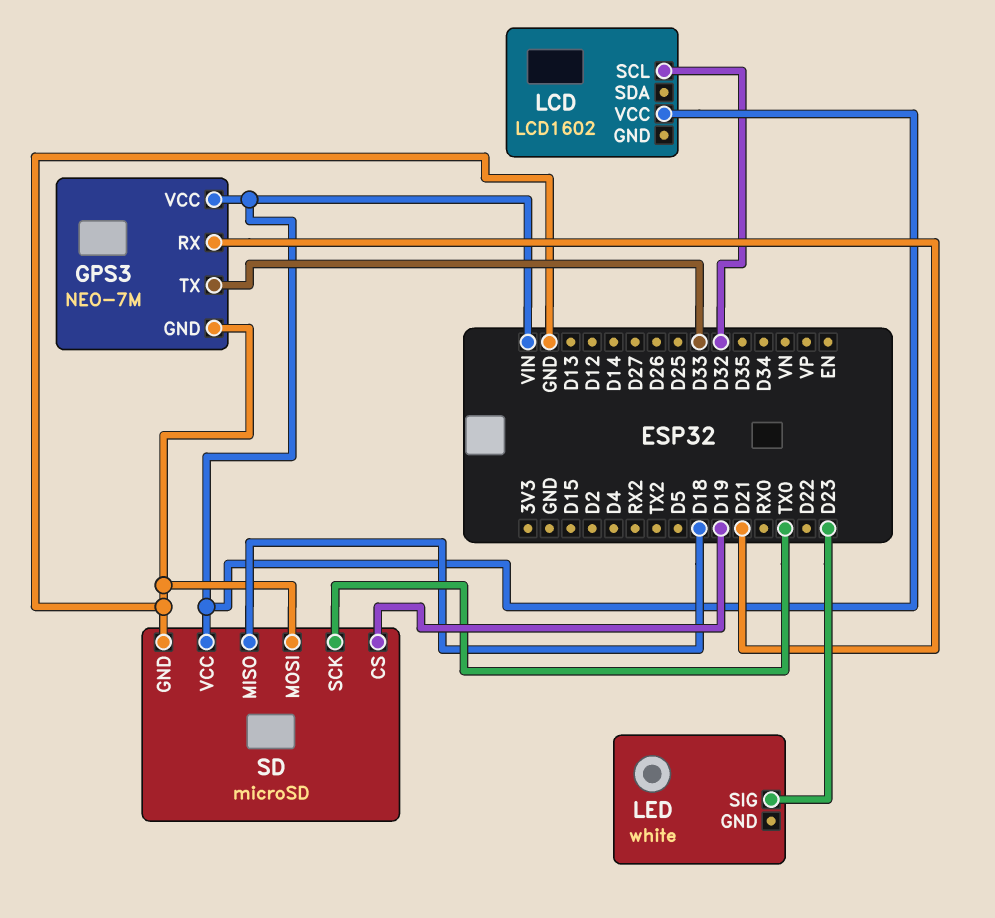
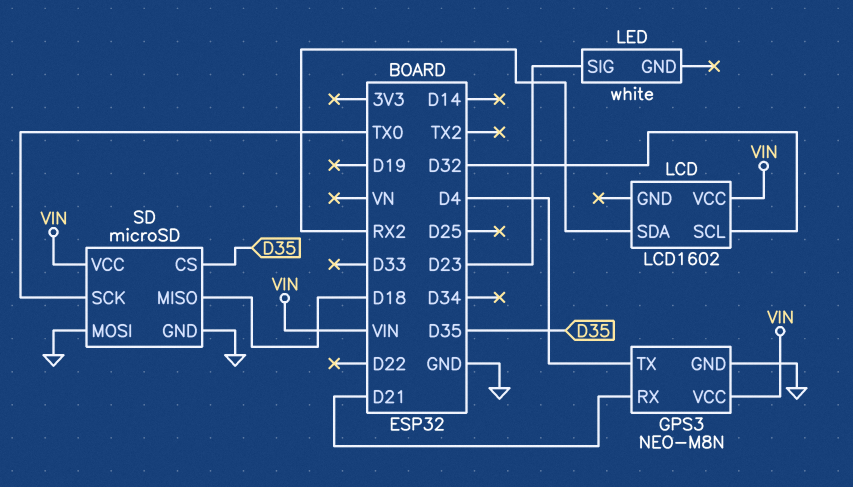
GPS3: NEO-7M -> NEO-M8N
GPS3 pin TX: D33 -> D4
LCD pin SDA: none -> RX2
SD pin CS: D19 -> D35

